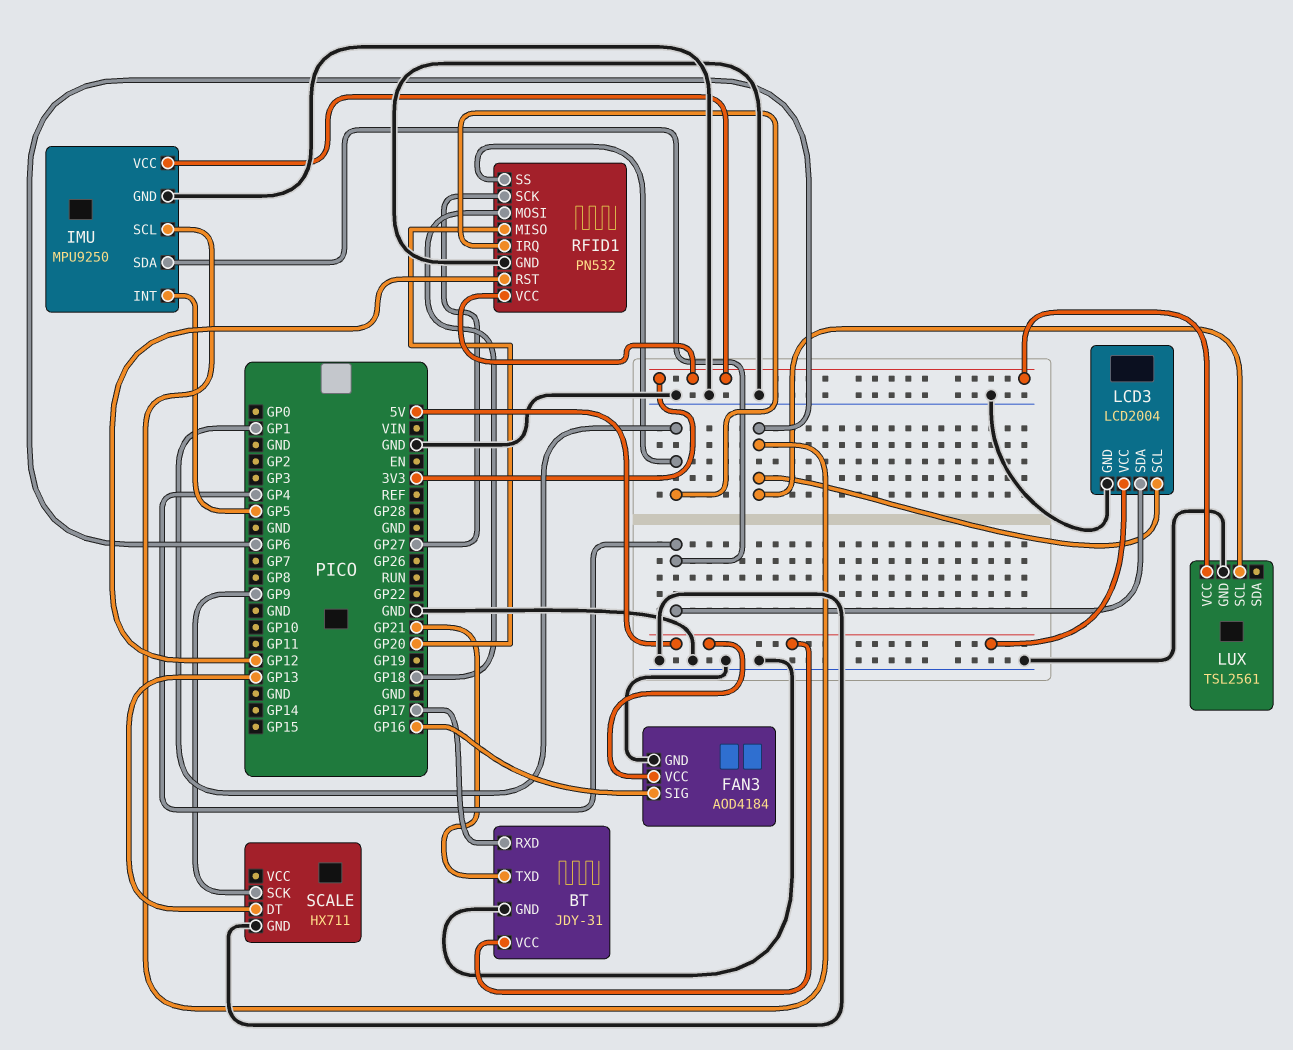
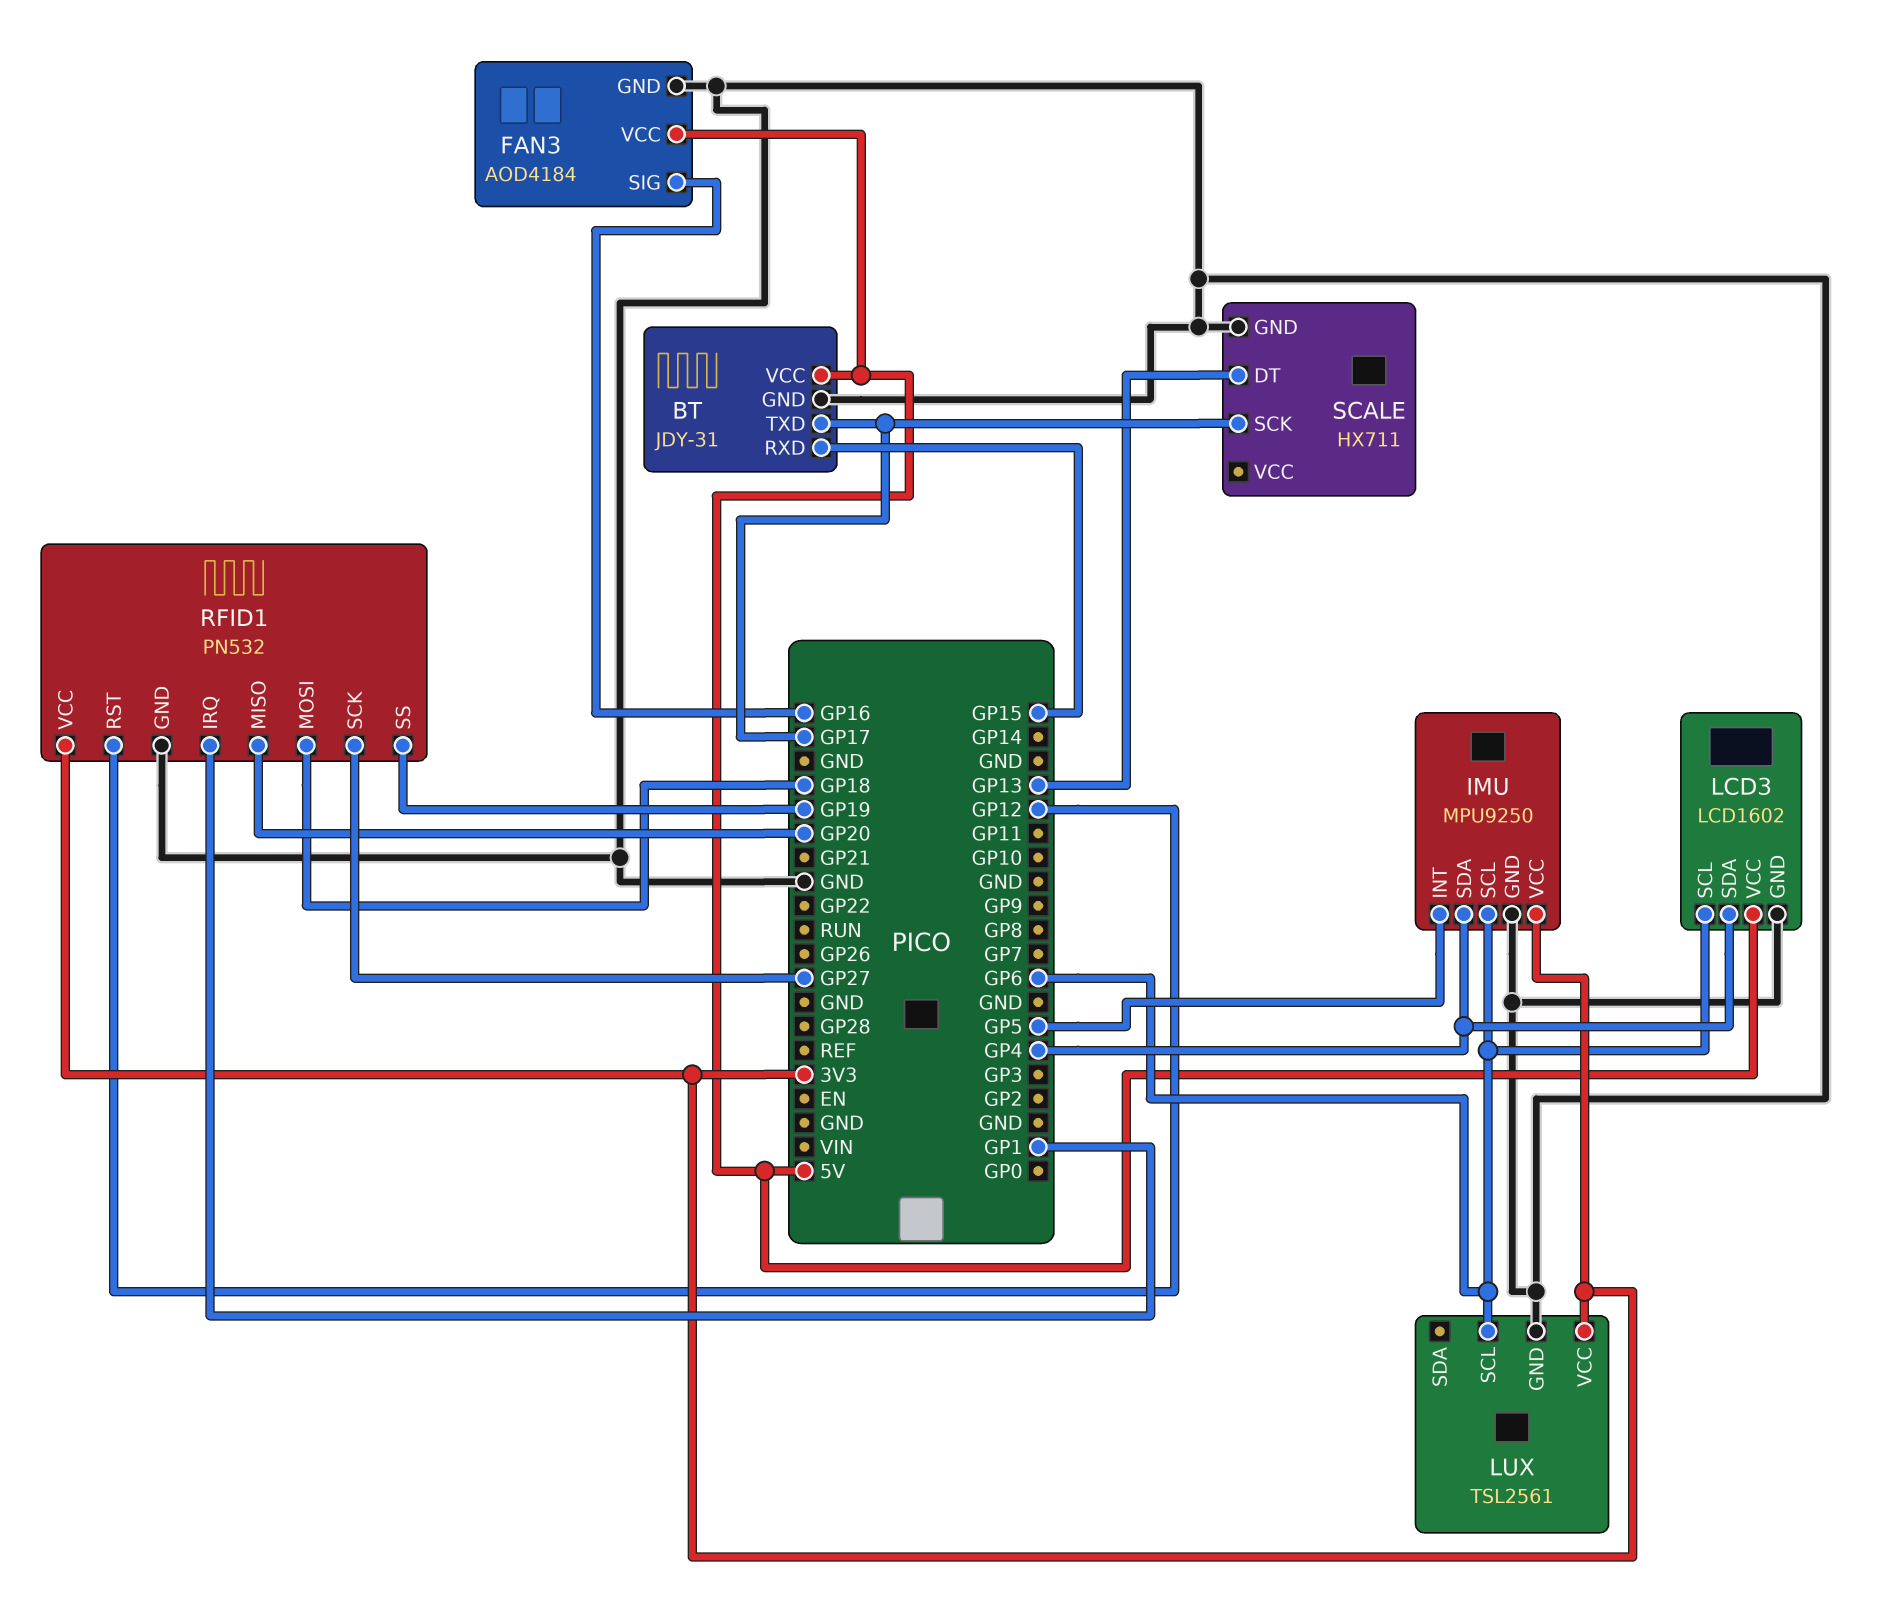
BT pin RXD: GP17 -> GP15
BT pin TXD: GP21 -> GP17
LCD3: LCD2004 -> LCD1602
RFID1 pin SS: GP1 -> GP19
SCALE pin SCK: GP9 -> GP17

